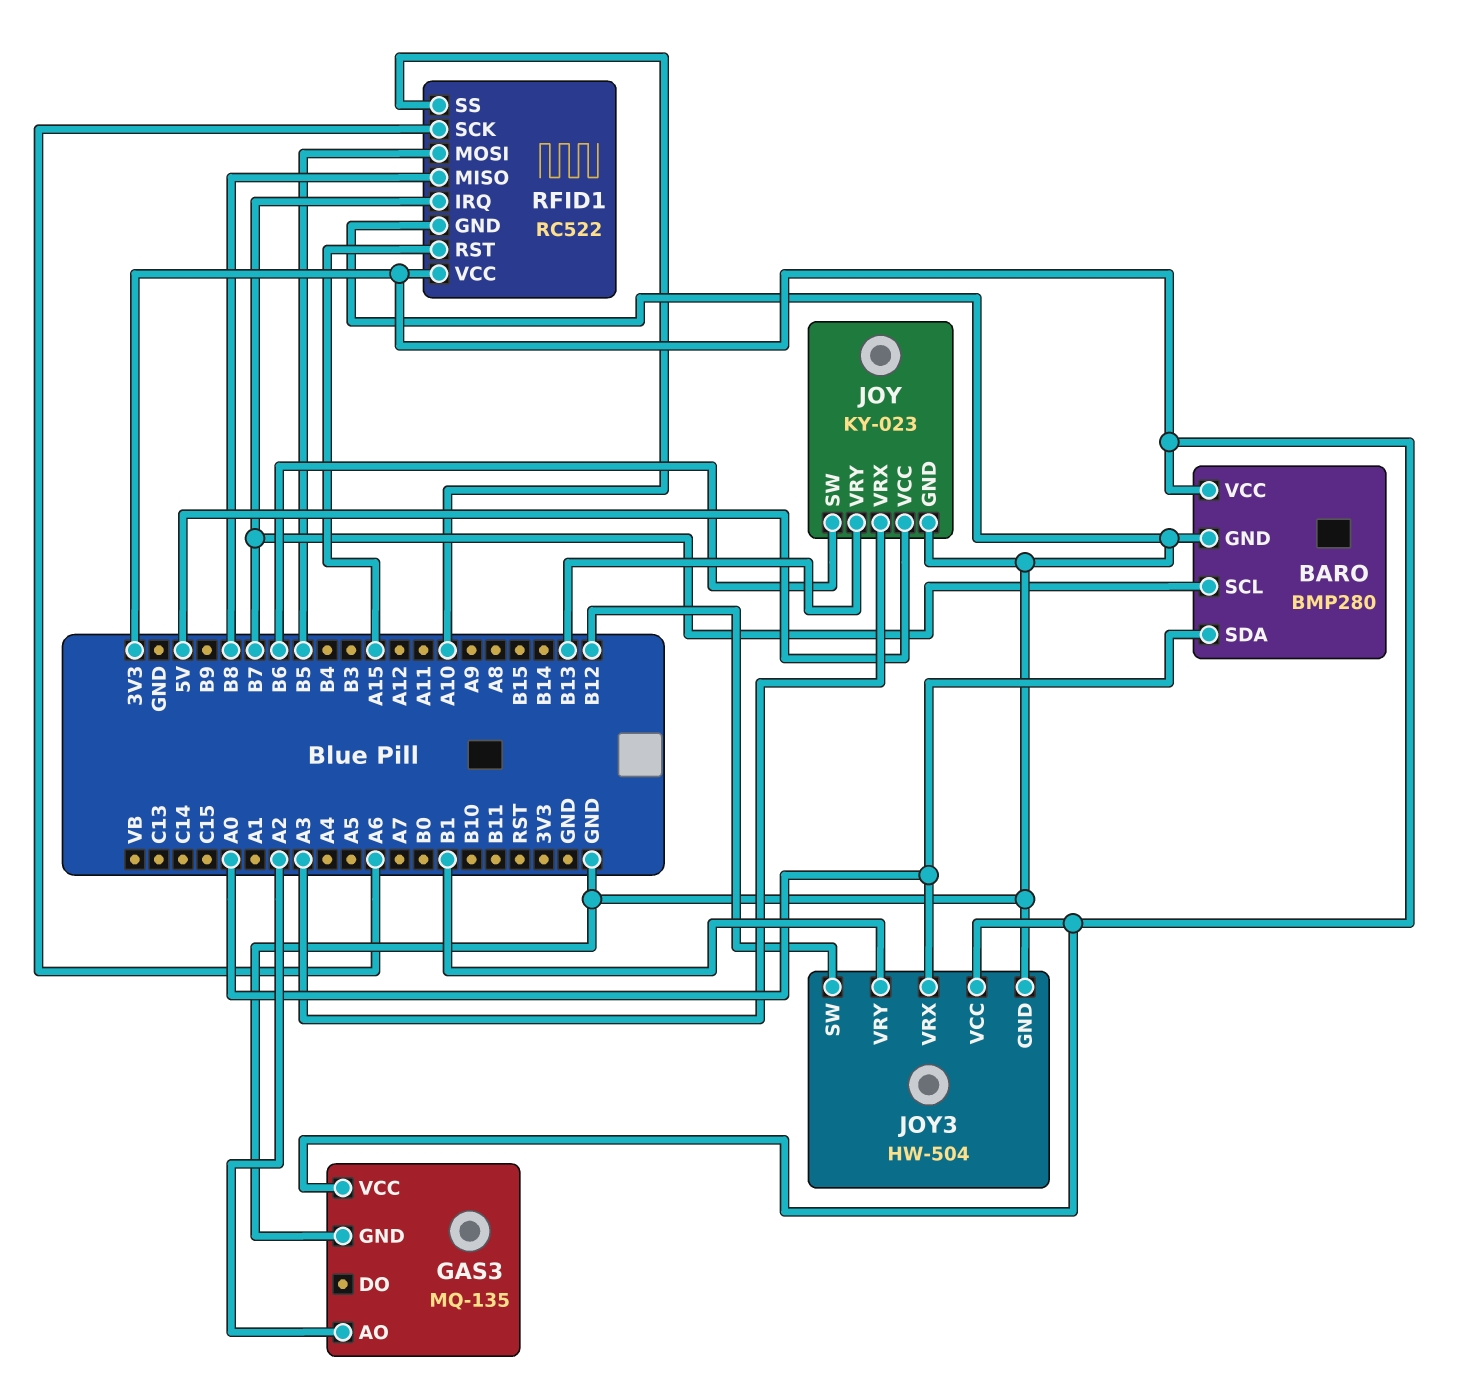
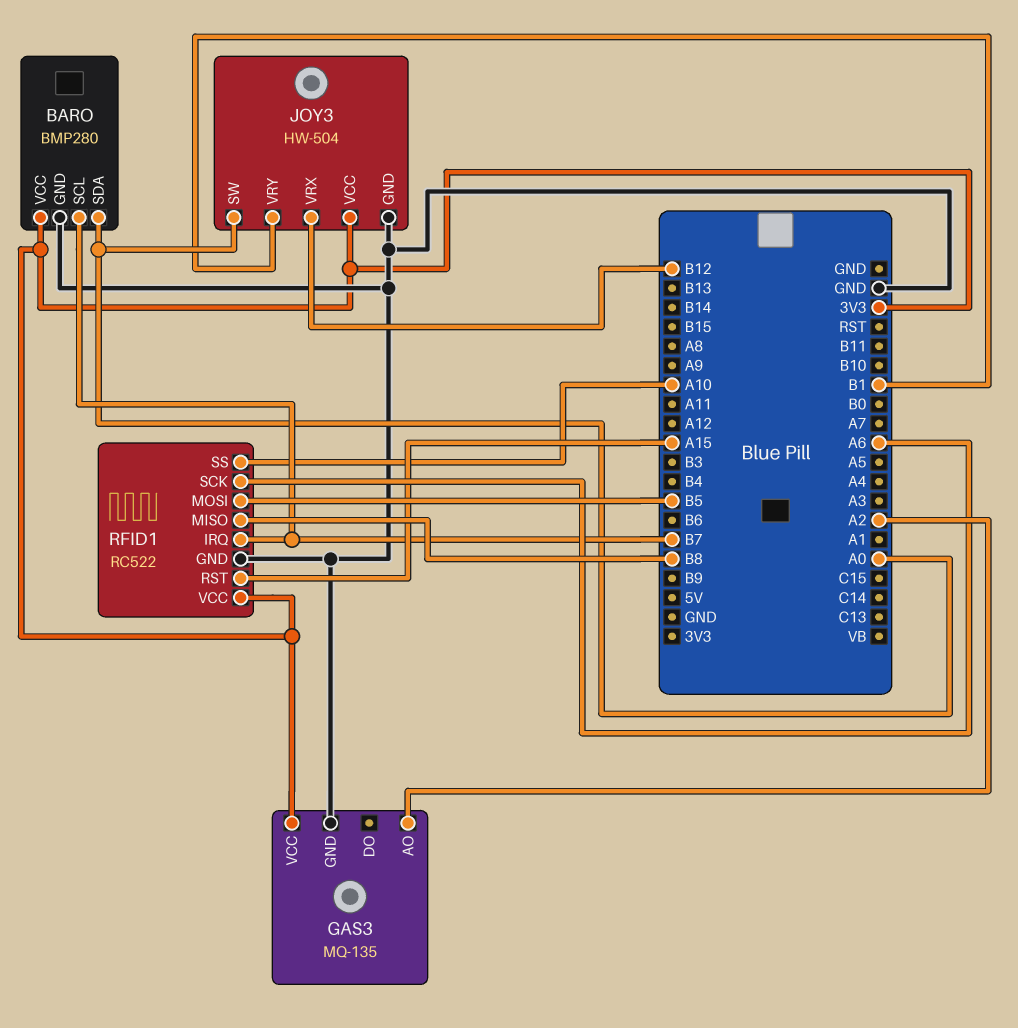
JOY: KY-023 -> none
JOY pin GND: GND -> none
JOY pin SW: B6 -> none
JOY pin VCC: 5V -> none
JOY pin VRX: A3 -> none
JOY pin VRY: B13 -> none
JOY3 pin SW: B12 -> A0
JOY3 pin VRX: A0 -> B12

